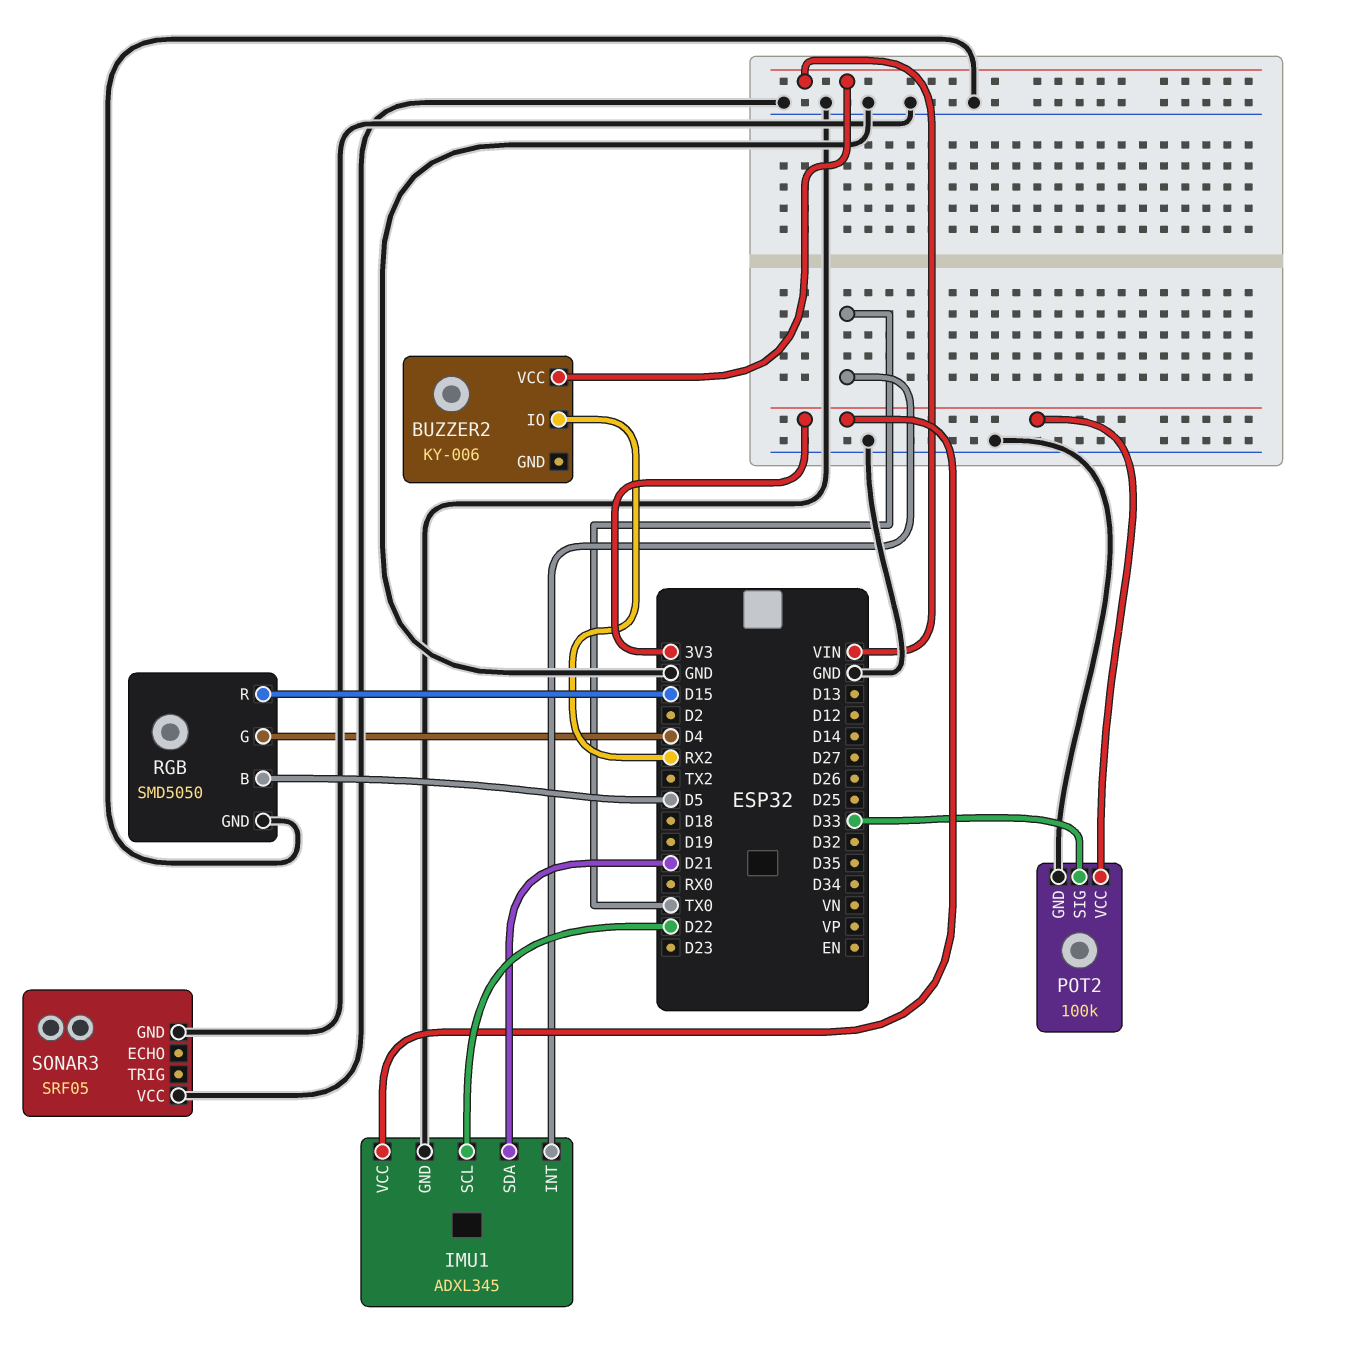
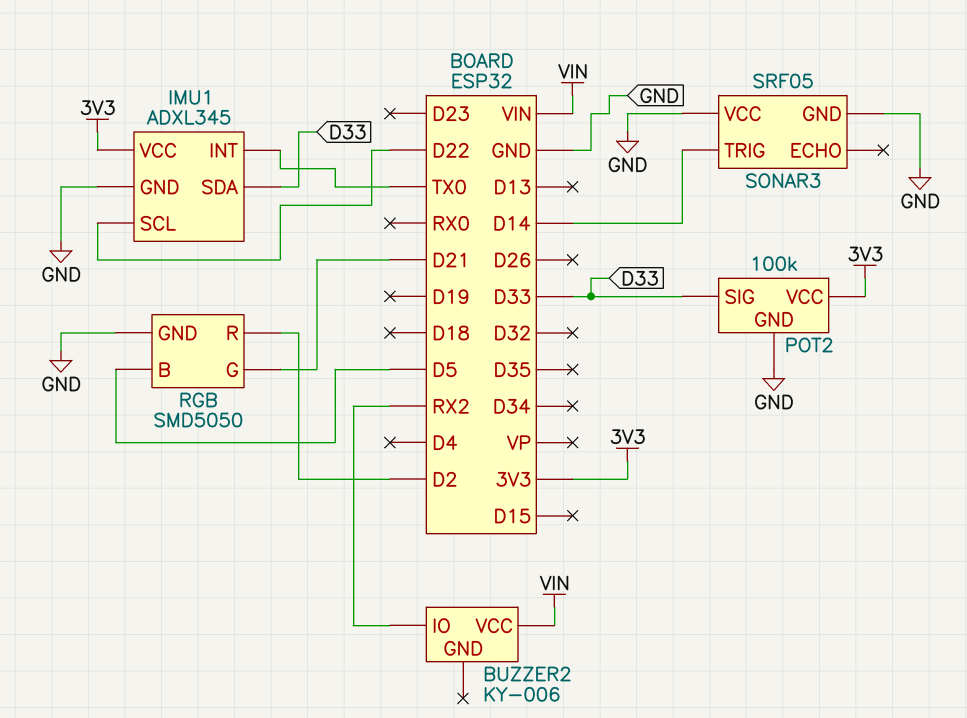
IMU1 pin SDA: D21 -> D33
RGB pin G: D4 -> D21
RGB pin R: D15 -> D2
SONAR3 pin TRIG: none -> D14

